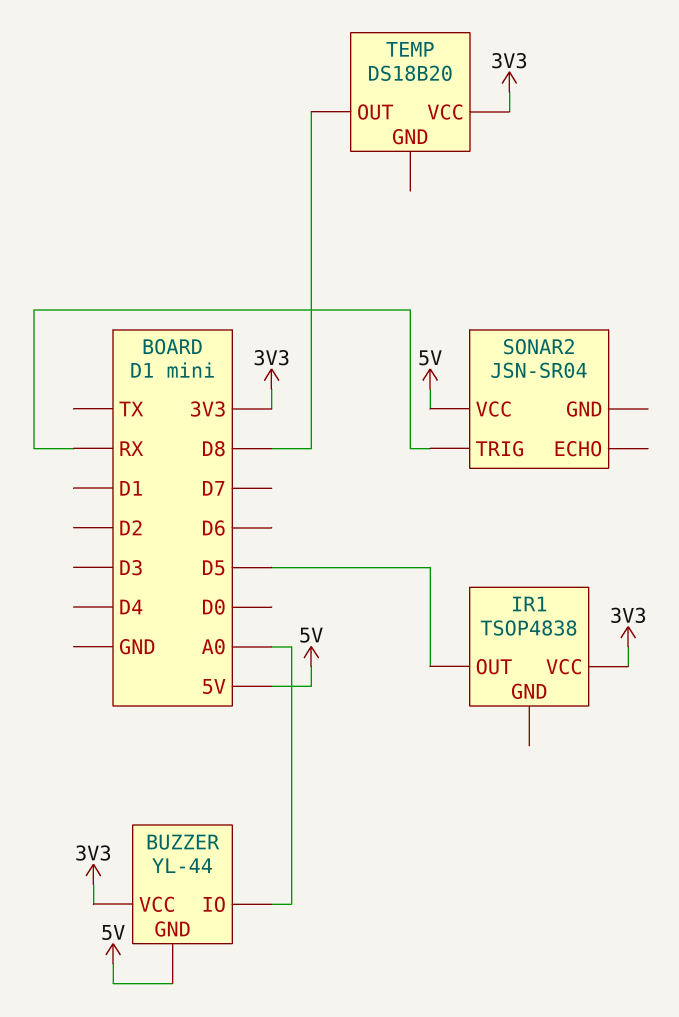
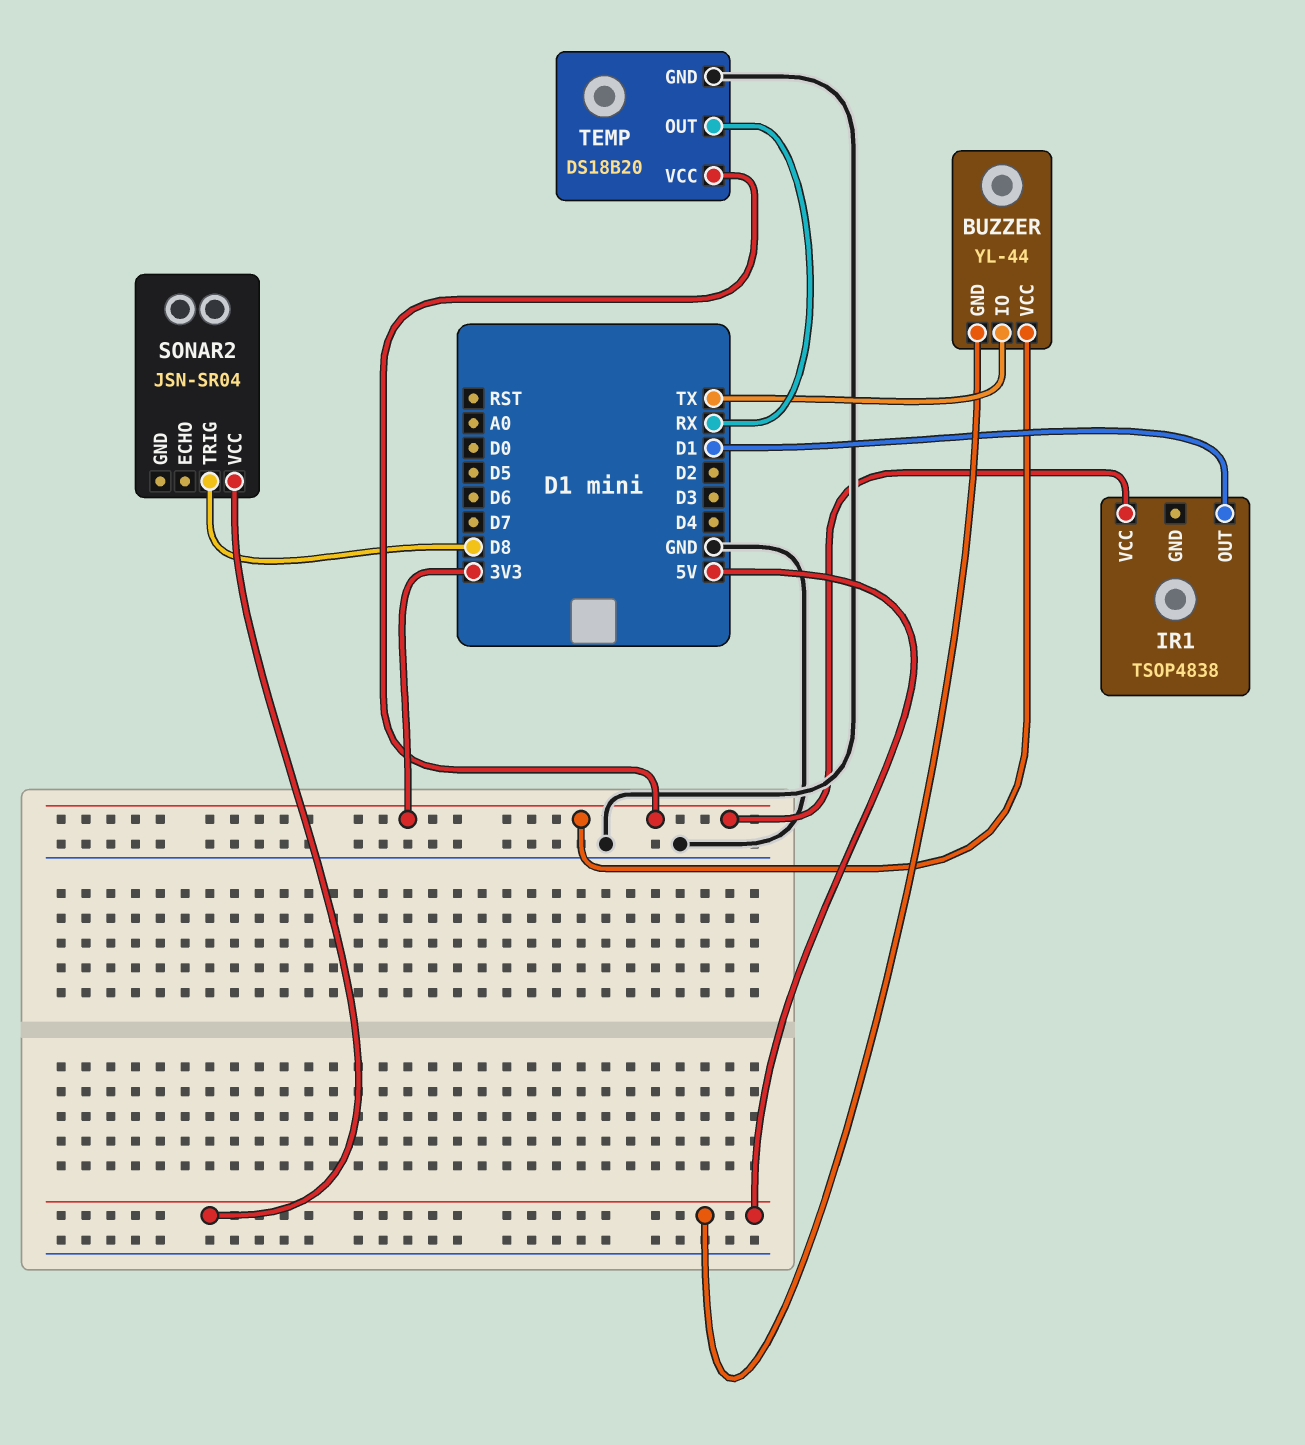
BUZZER pin IO: A0 -> TX
IR1 pin OUT: D5 -> D1
SONAR2 pin TRIG: RX -> D8
TEMP pin GND: none -> GND
TEMP pin OUT: D8 -> RX

